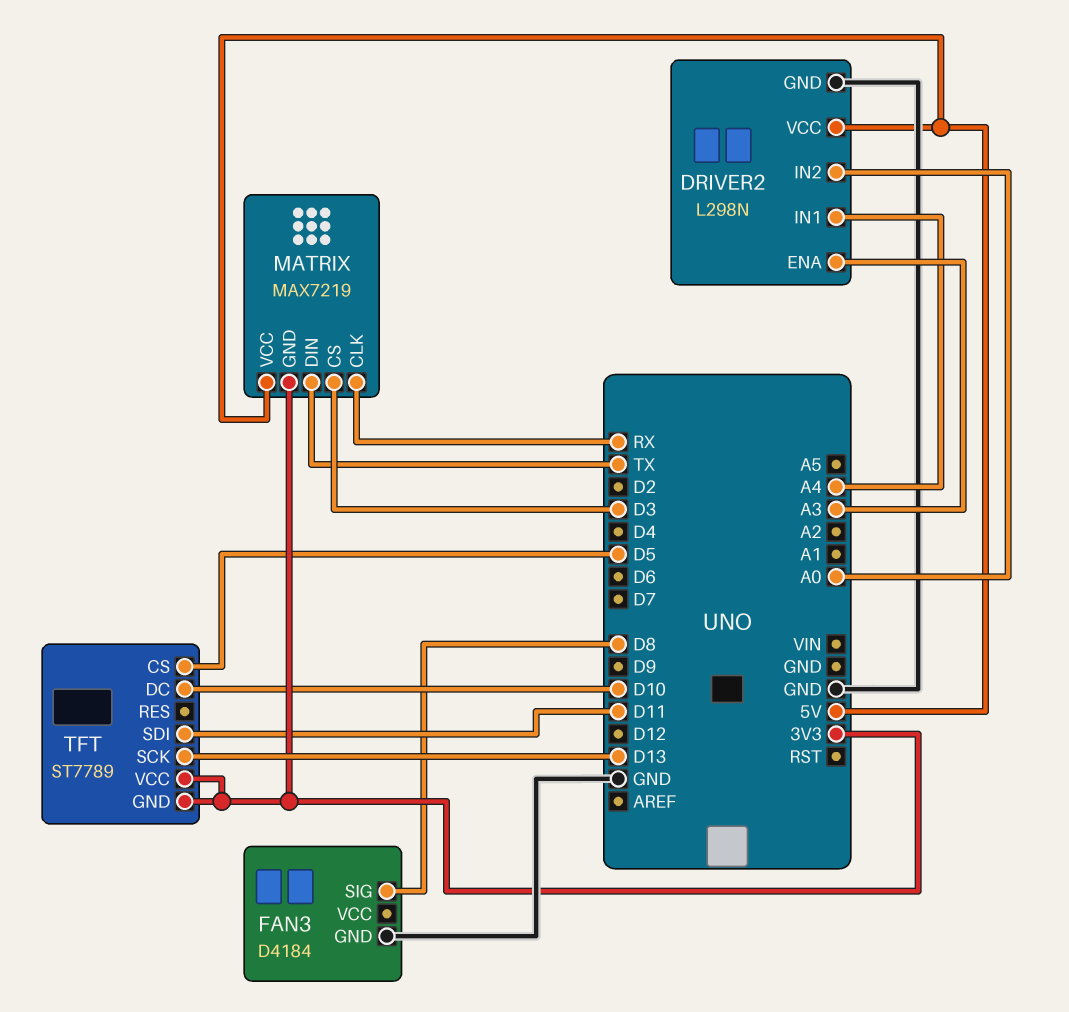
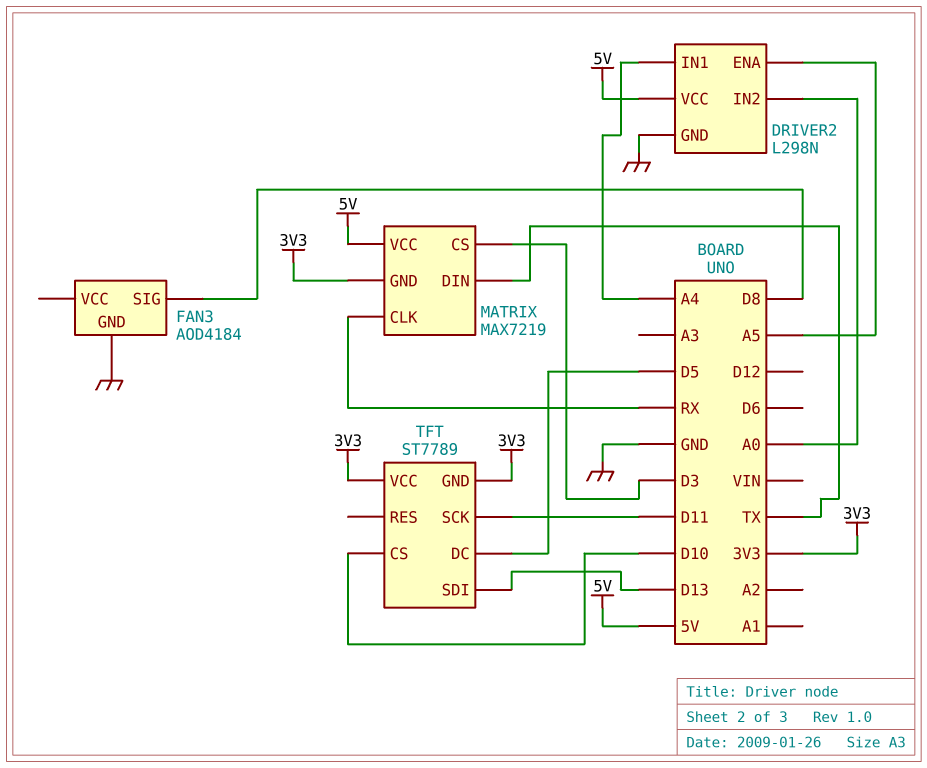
DRIVER2 pin ENA: A3 -> A5
FAN3: D4184 -> AOD4184
TFT pin CS: D5 -> D10
TFT pin DC: D10 -> D5
TFT pin SCK: D13 -> D11
TFT pin SDI: D11 -> D13

